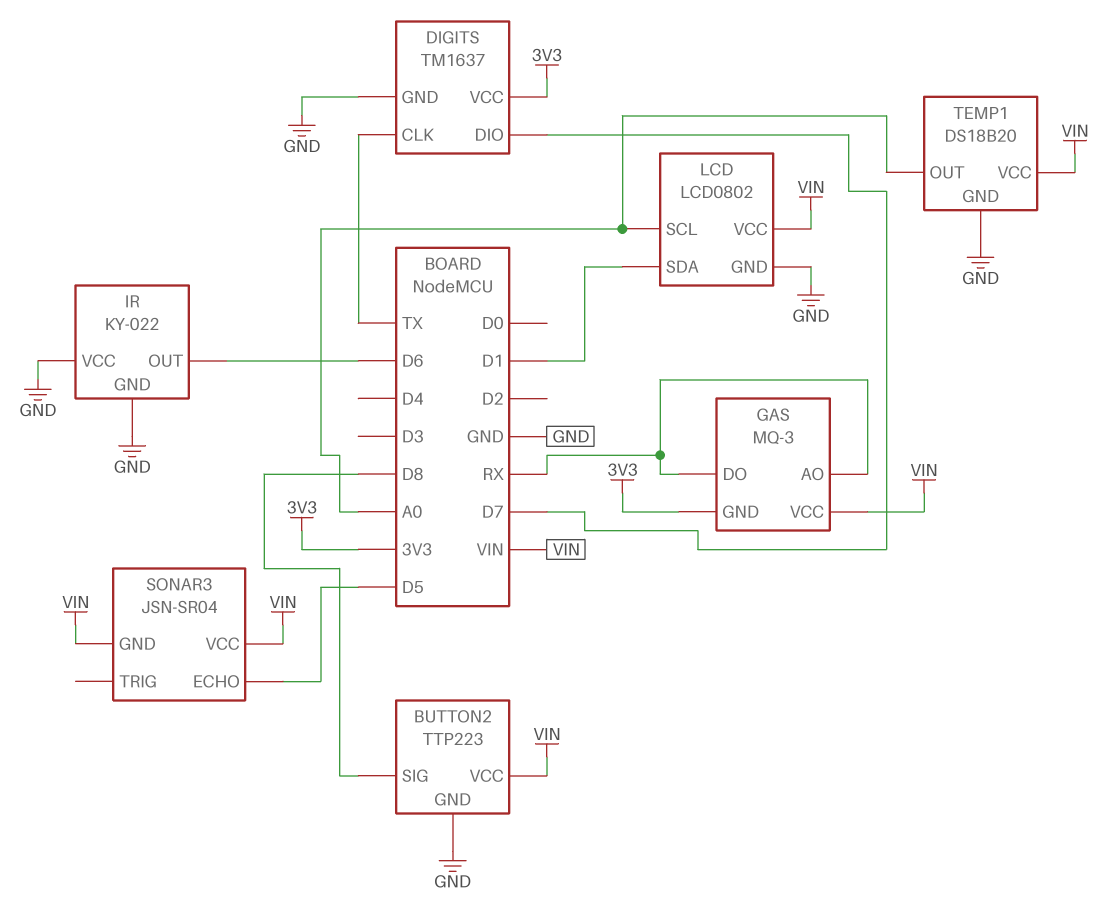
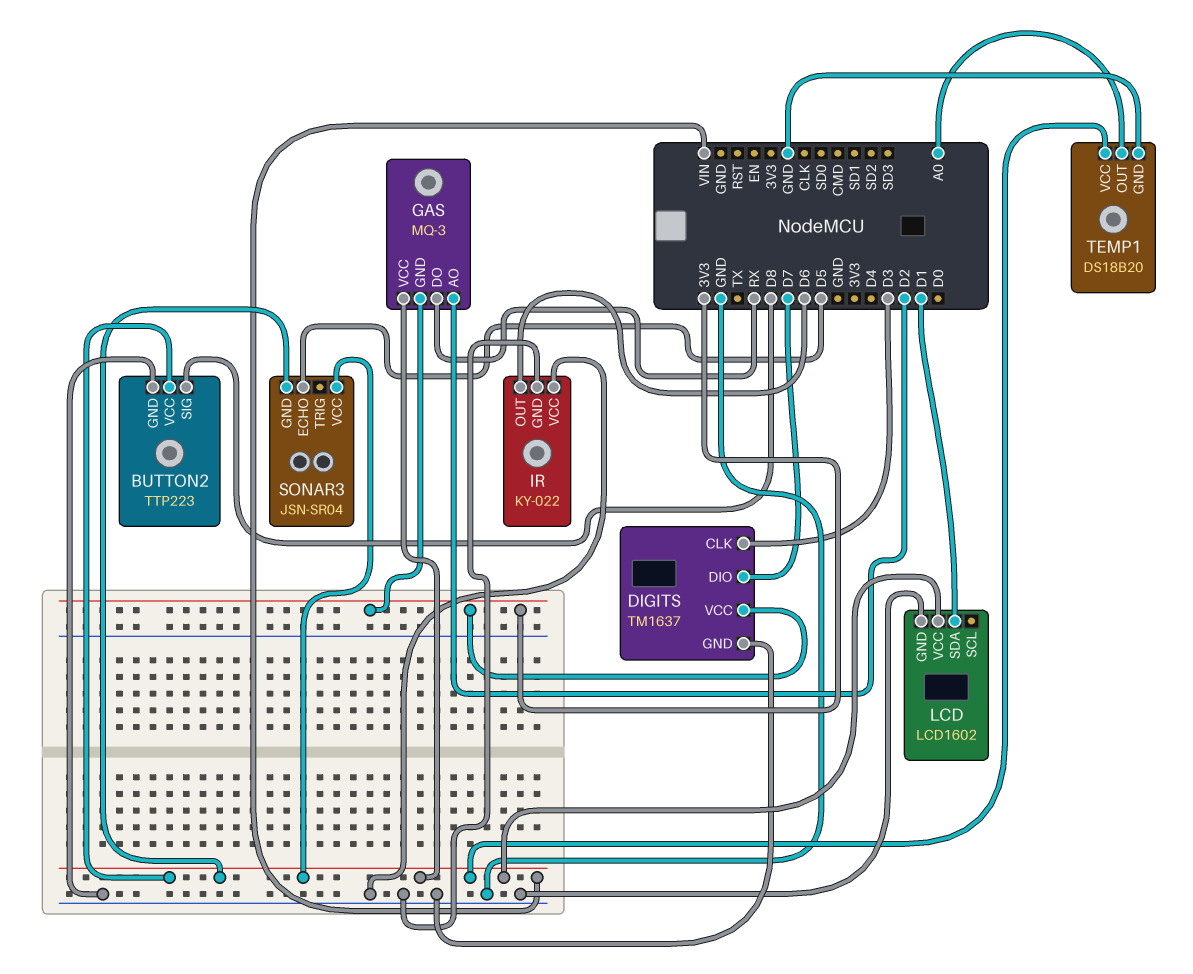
DIGITS pin CLK: TX -> D3
GAS pin AO: RX -> D2
LCD: LCD0802 -> LCD1602
LCD pin SCL: A0 -> none

